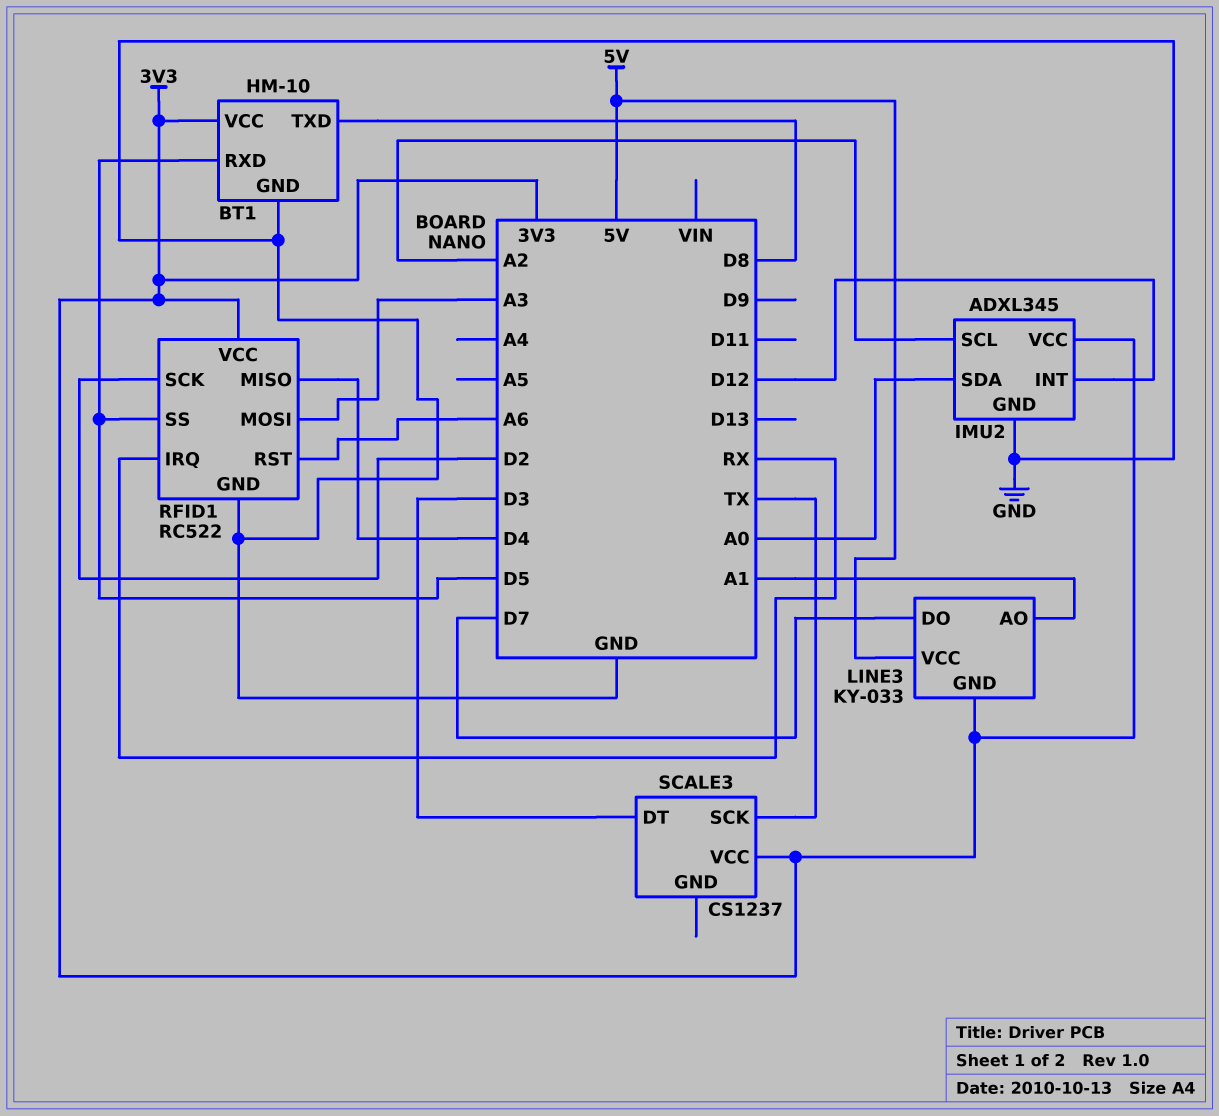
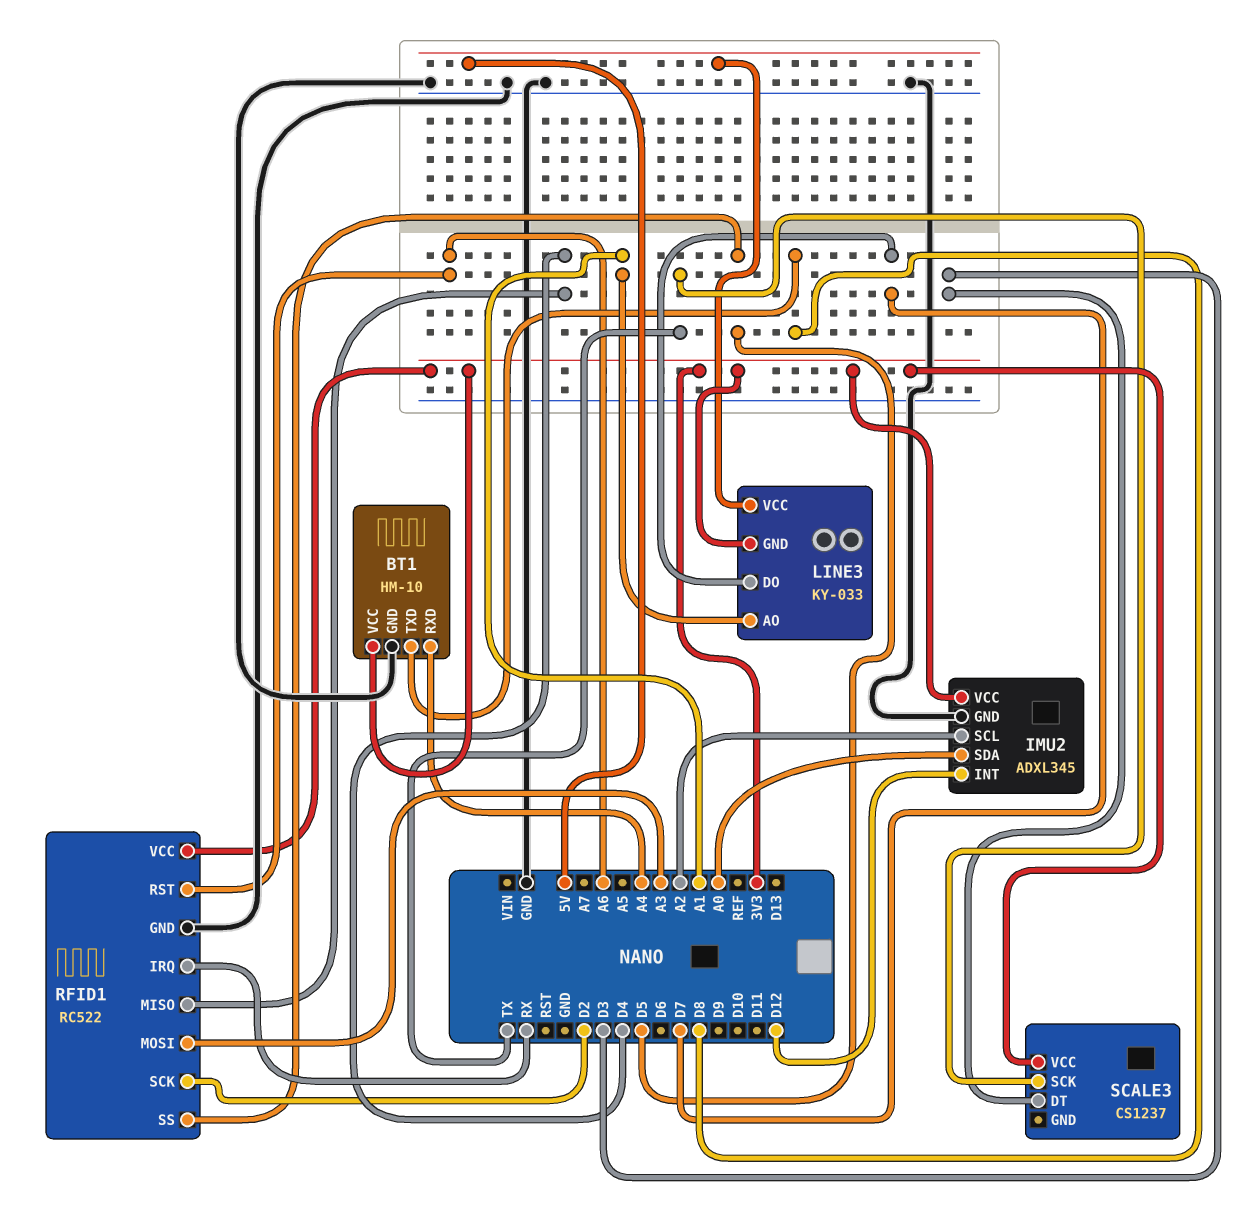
BT1 pin RXD: D5 -> A4

